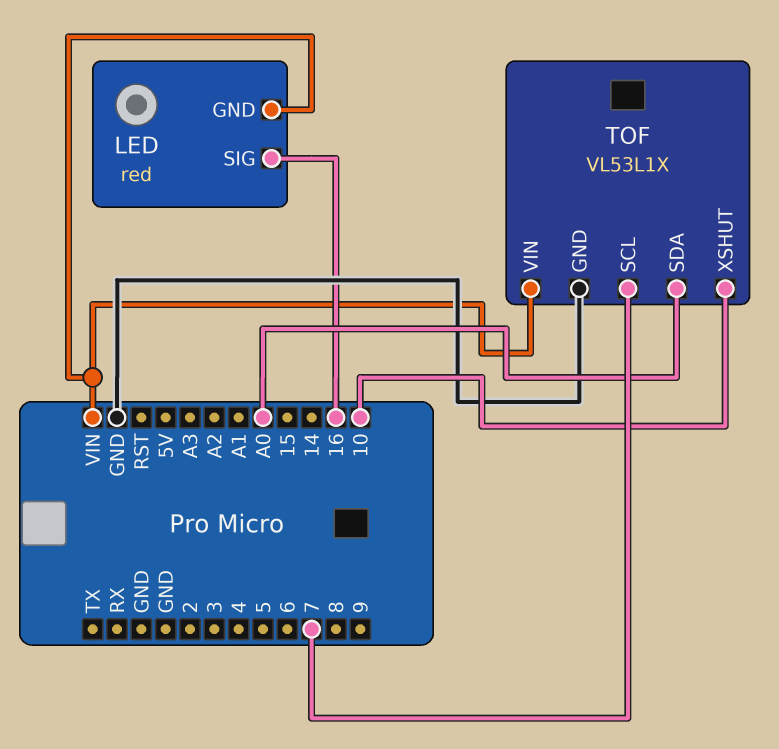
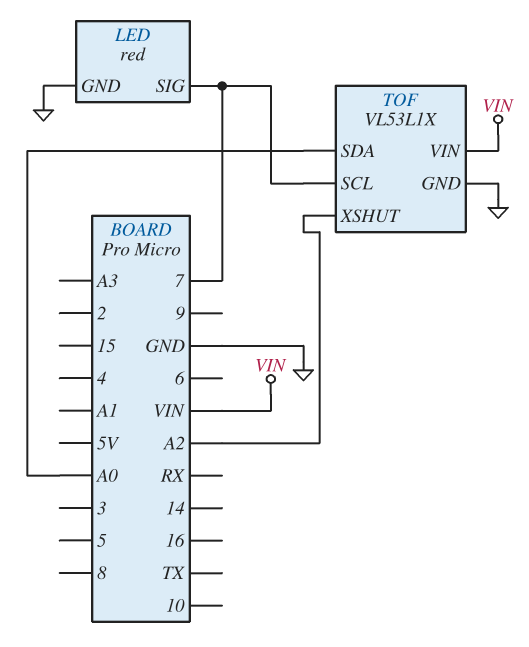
LED pin GND: VIN -> GND
LED pin SIG: 16 -> 7
TOF pin XSHUT: 10 -> A2

